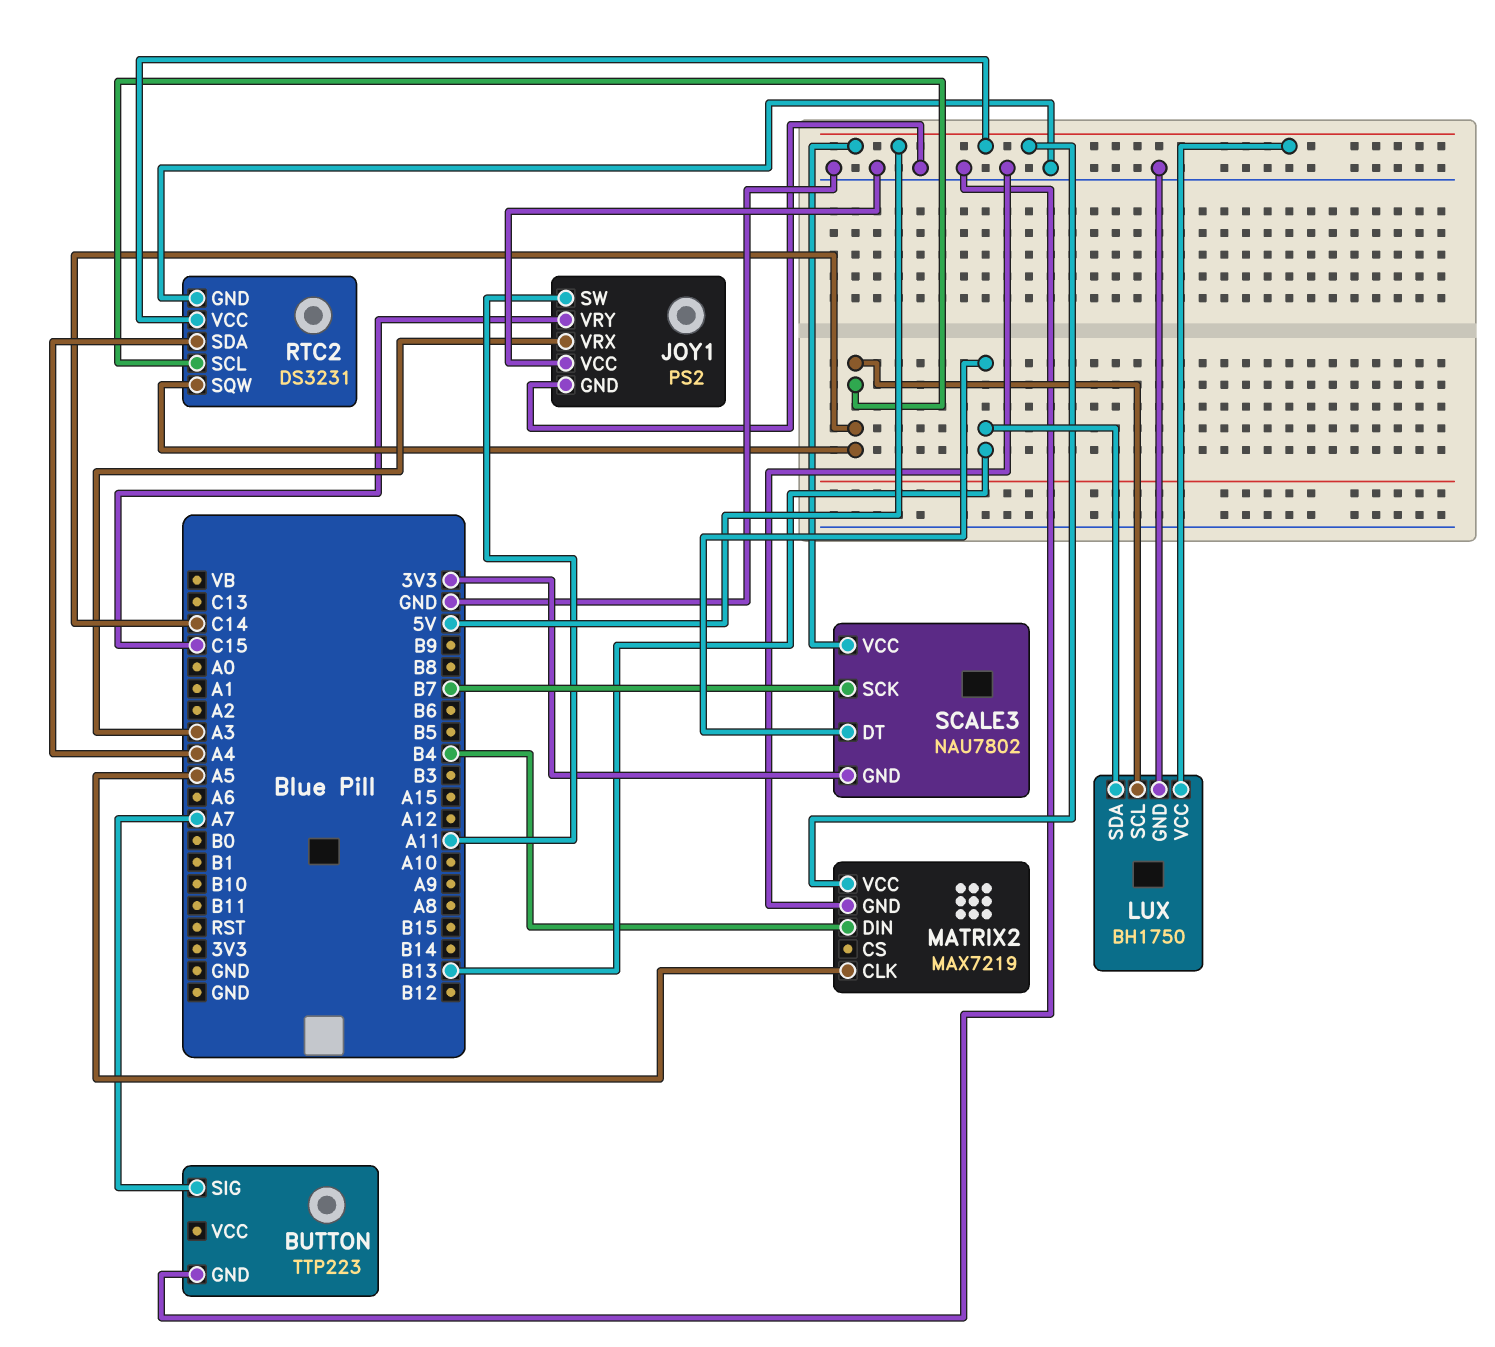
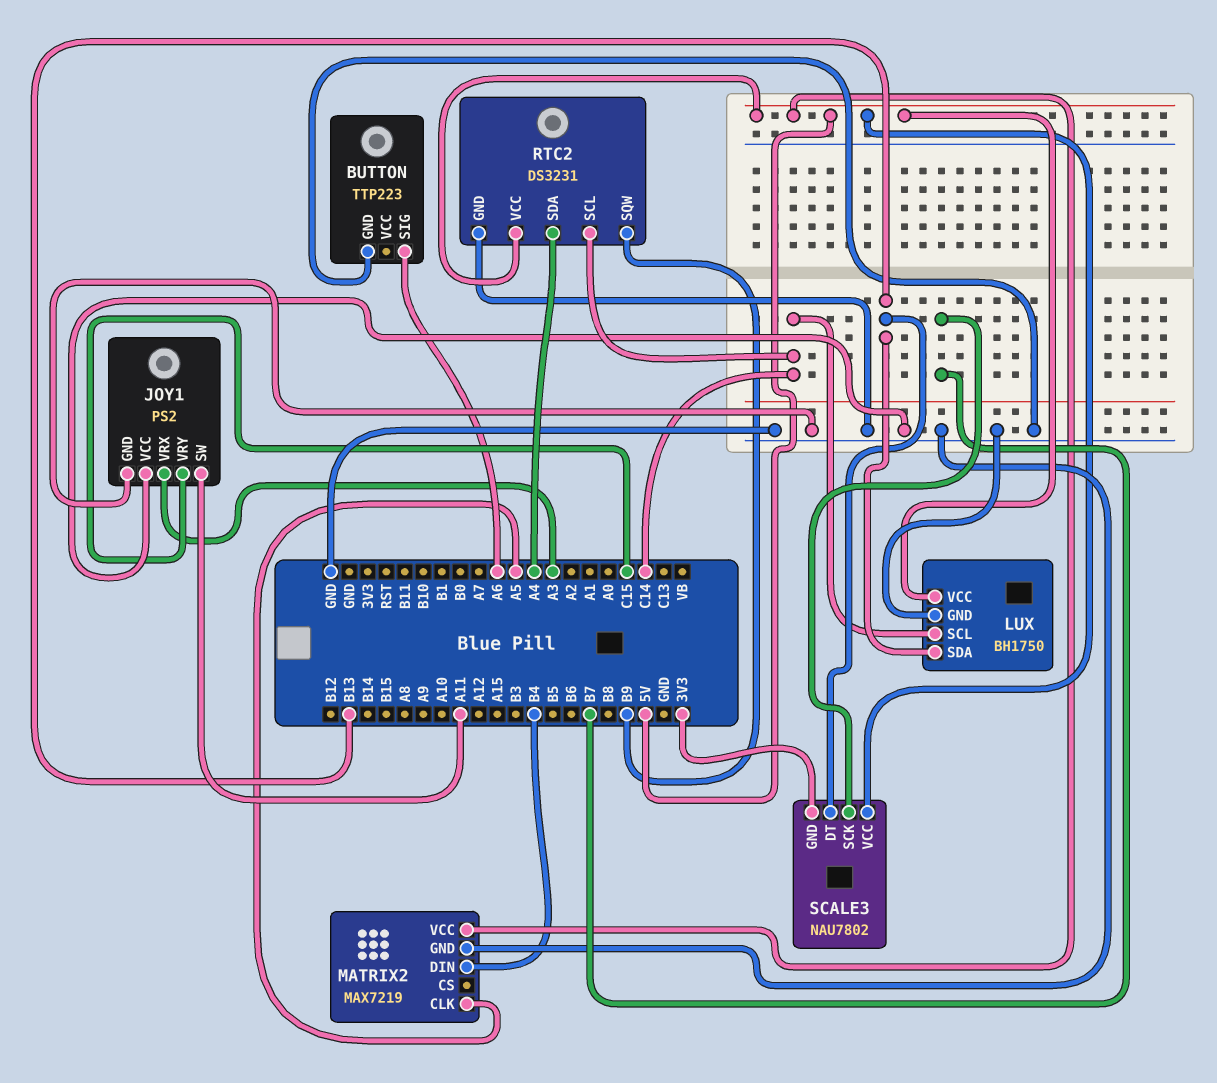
BUTTON pin SIG: A7 -> A6
RTC2 pin SQW: C14 -> B9

